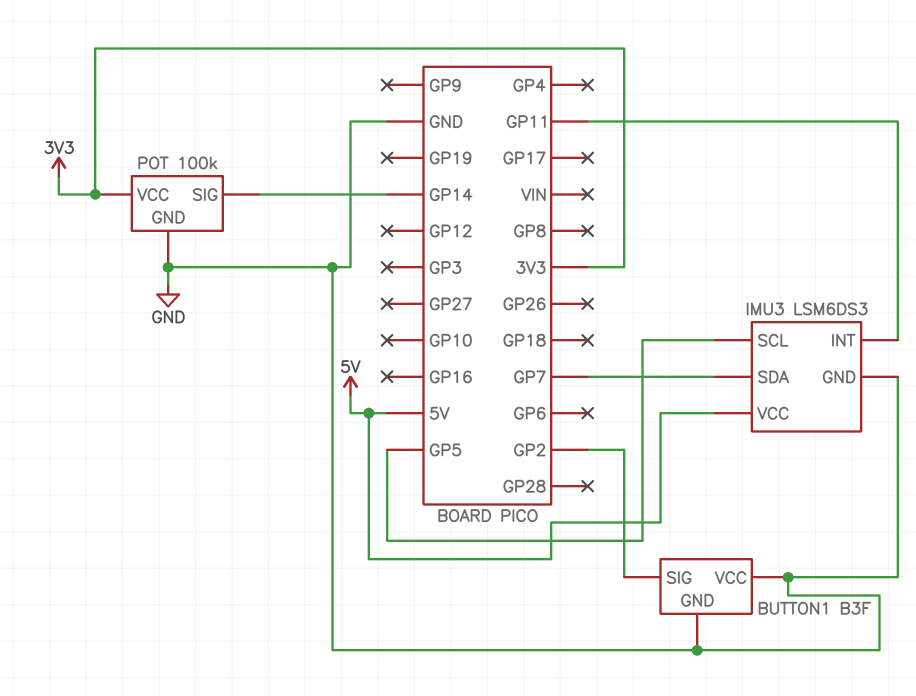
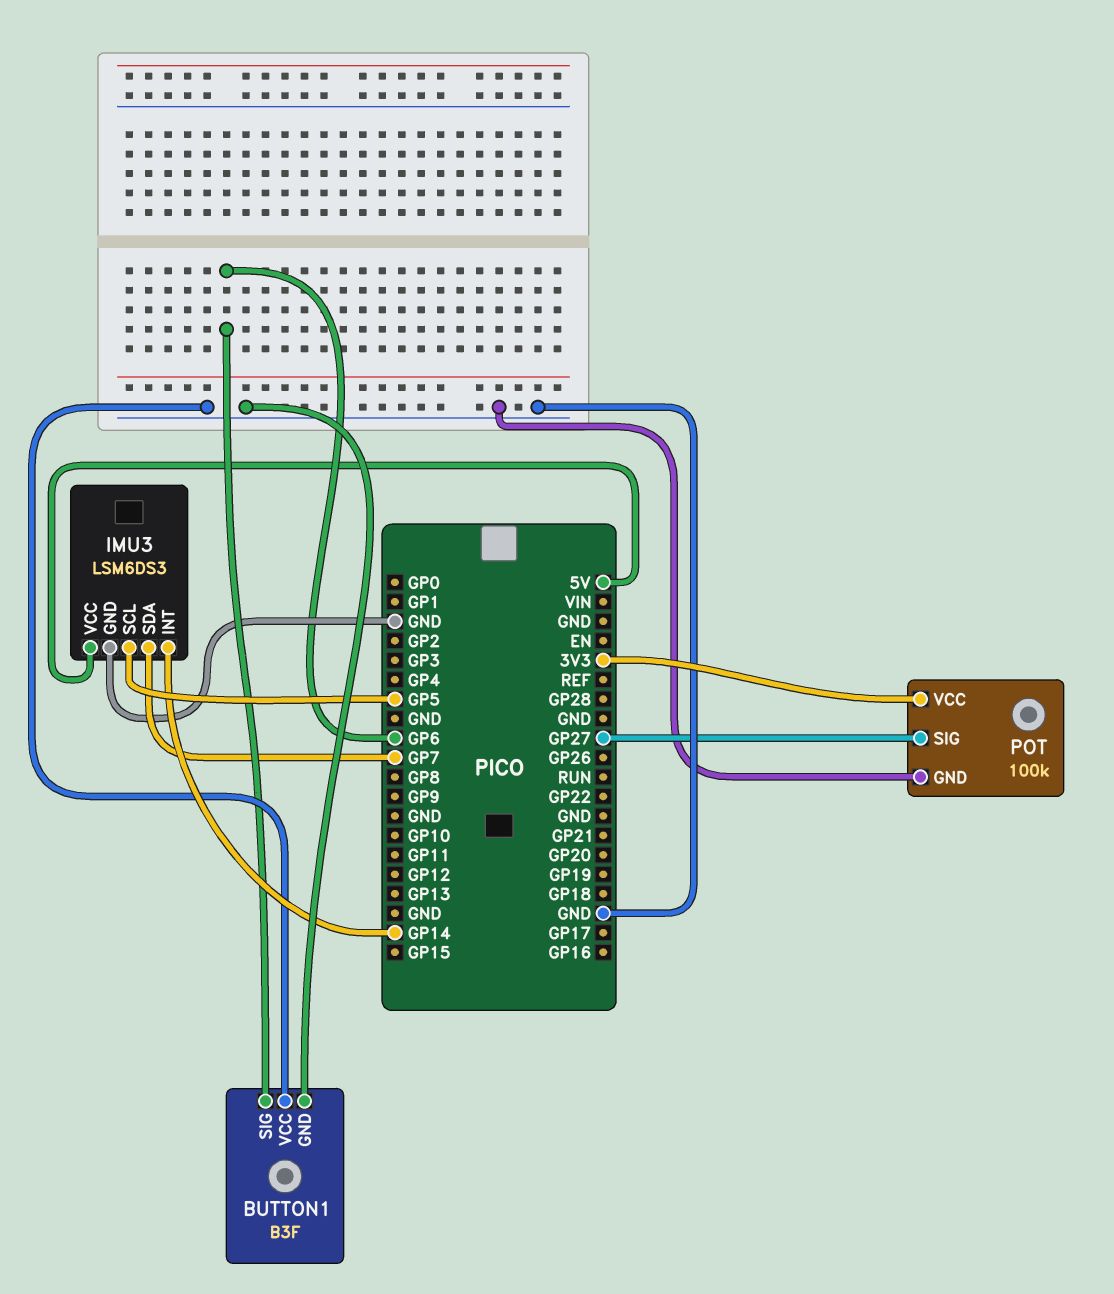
BUTTON1 pin SIG: GP2 -> GP6
IMU3 pin INT: GP11 -> GP14
POT pin SIG: GP14 -> GP27

